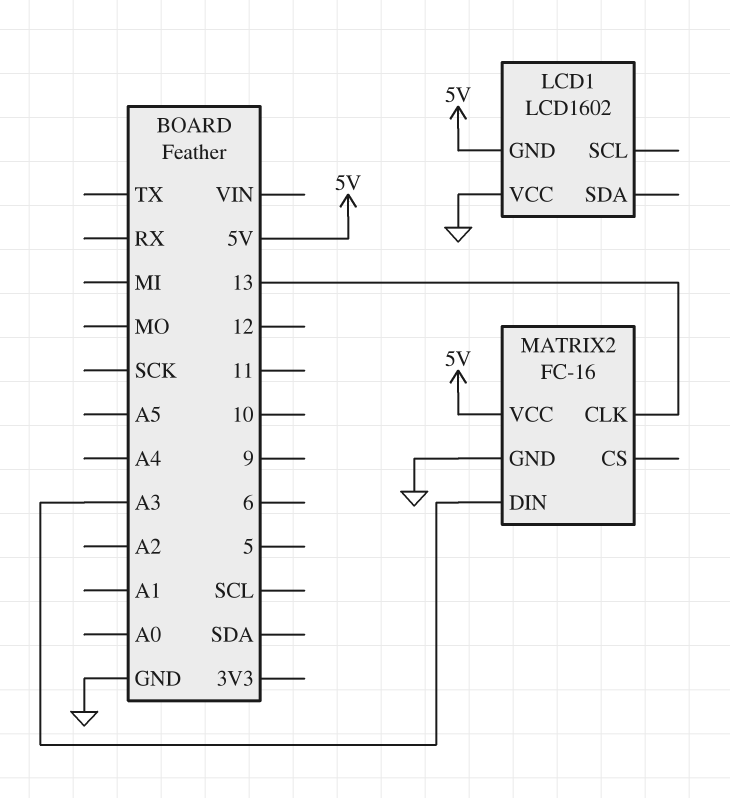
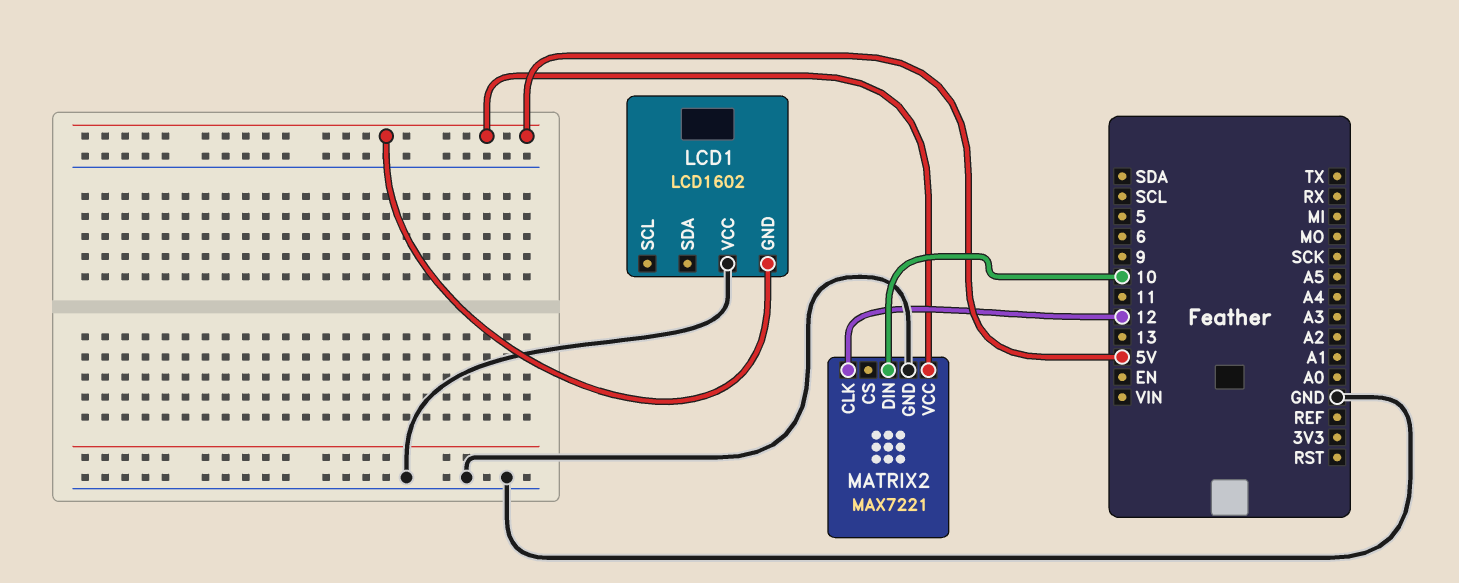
MATRIX2: FC-16 -> MAX7221
MATRIX2 pin CLK: 13 -> 12
MATRIX2 pin DIN: A3 -> 10

